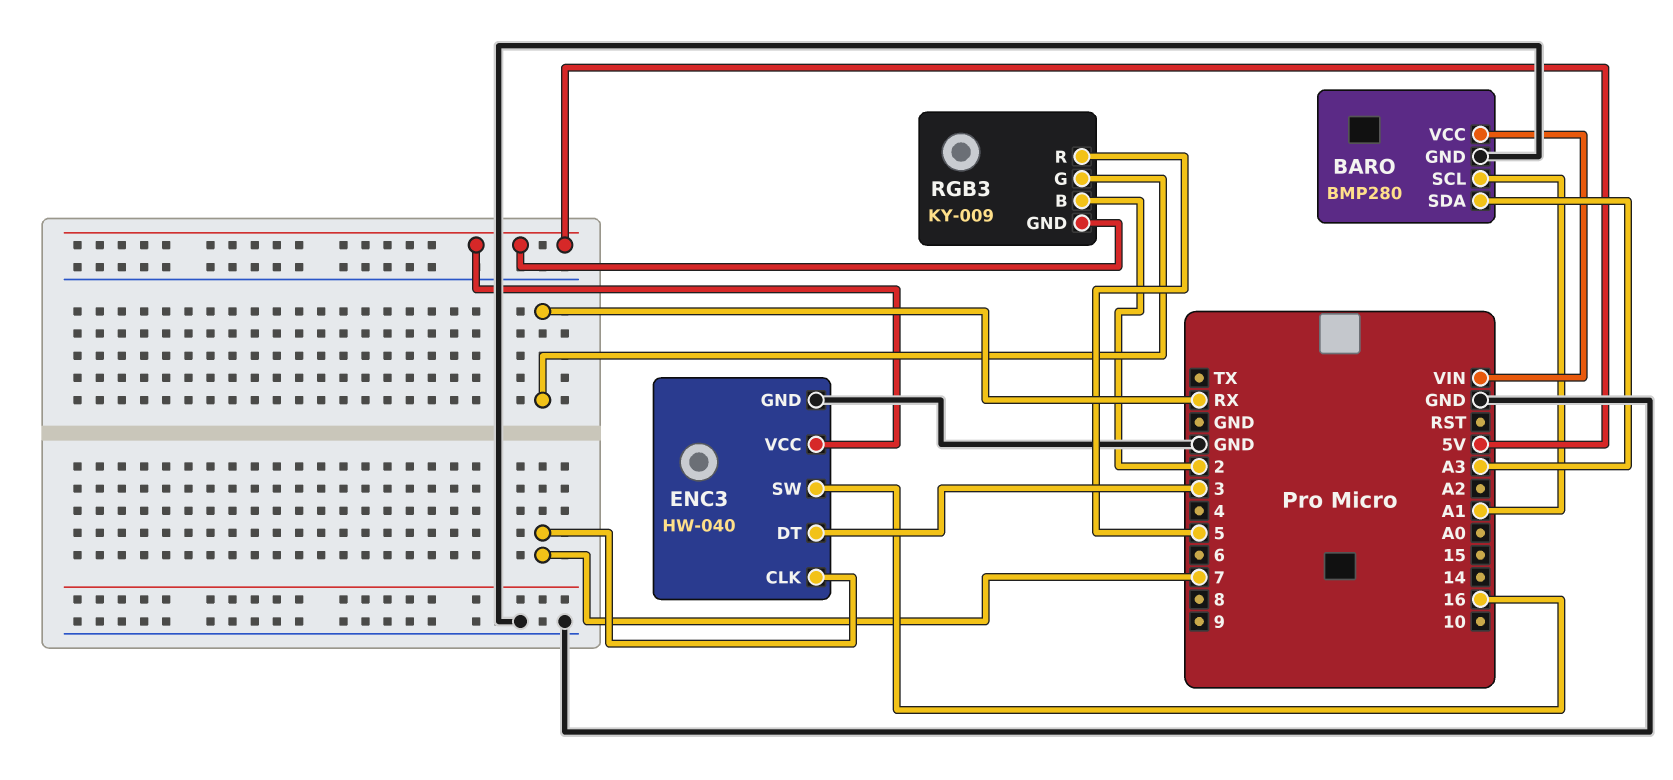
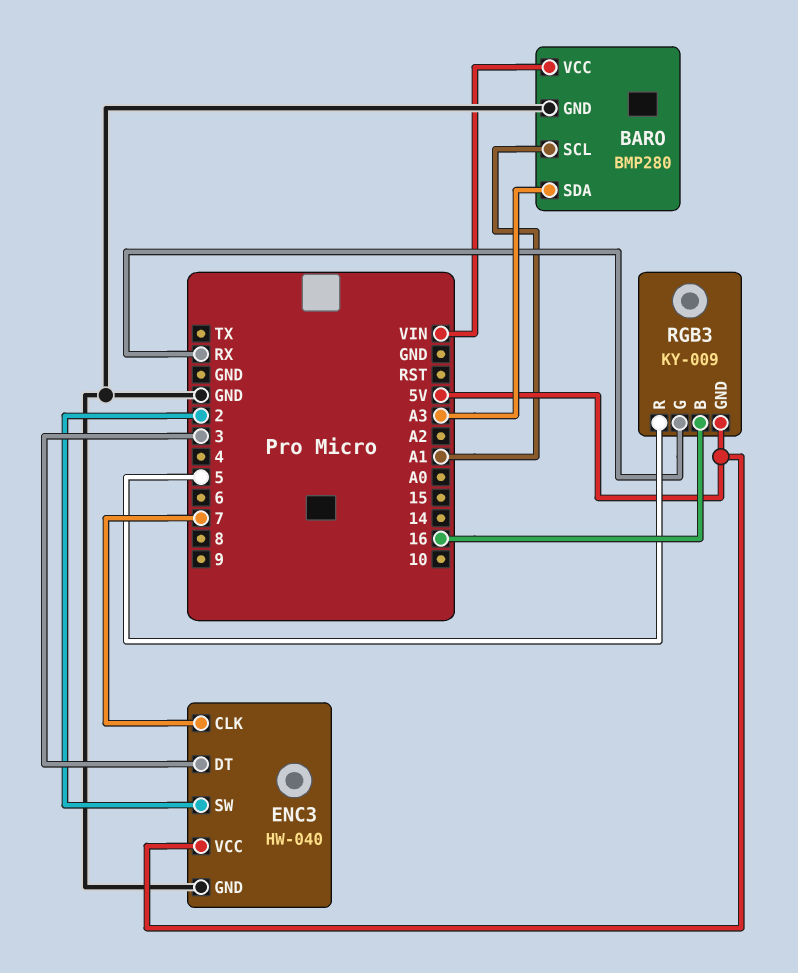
ENC3 pin SW: 16 -> 2
RGB3 pin B: 2 -> 16

